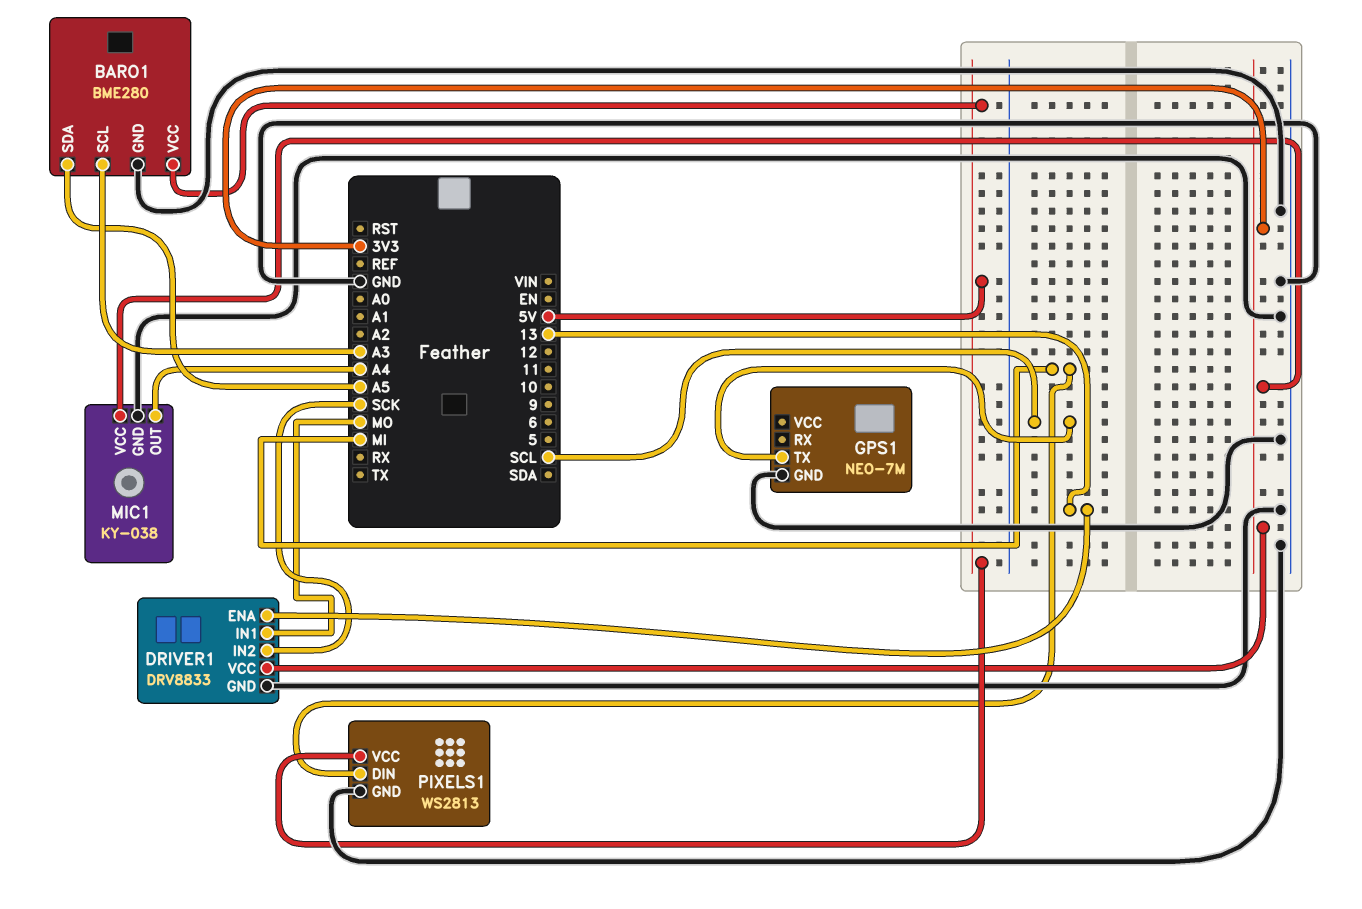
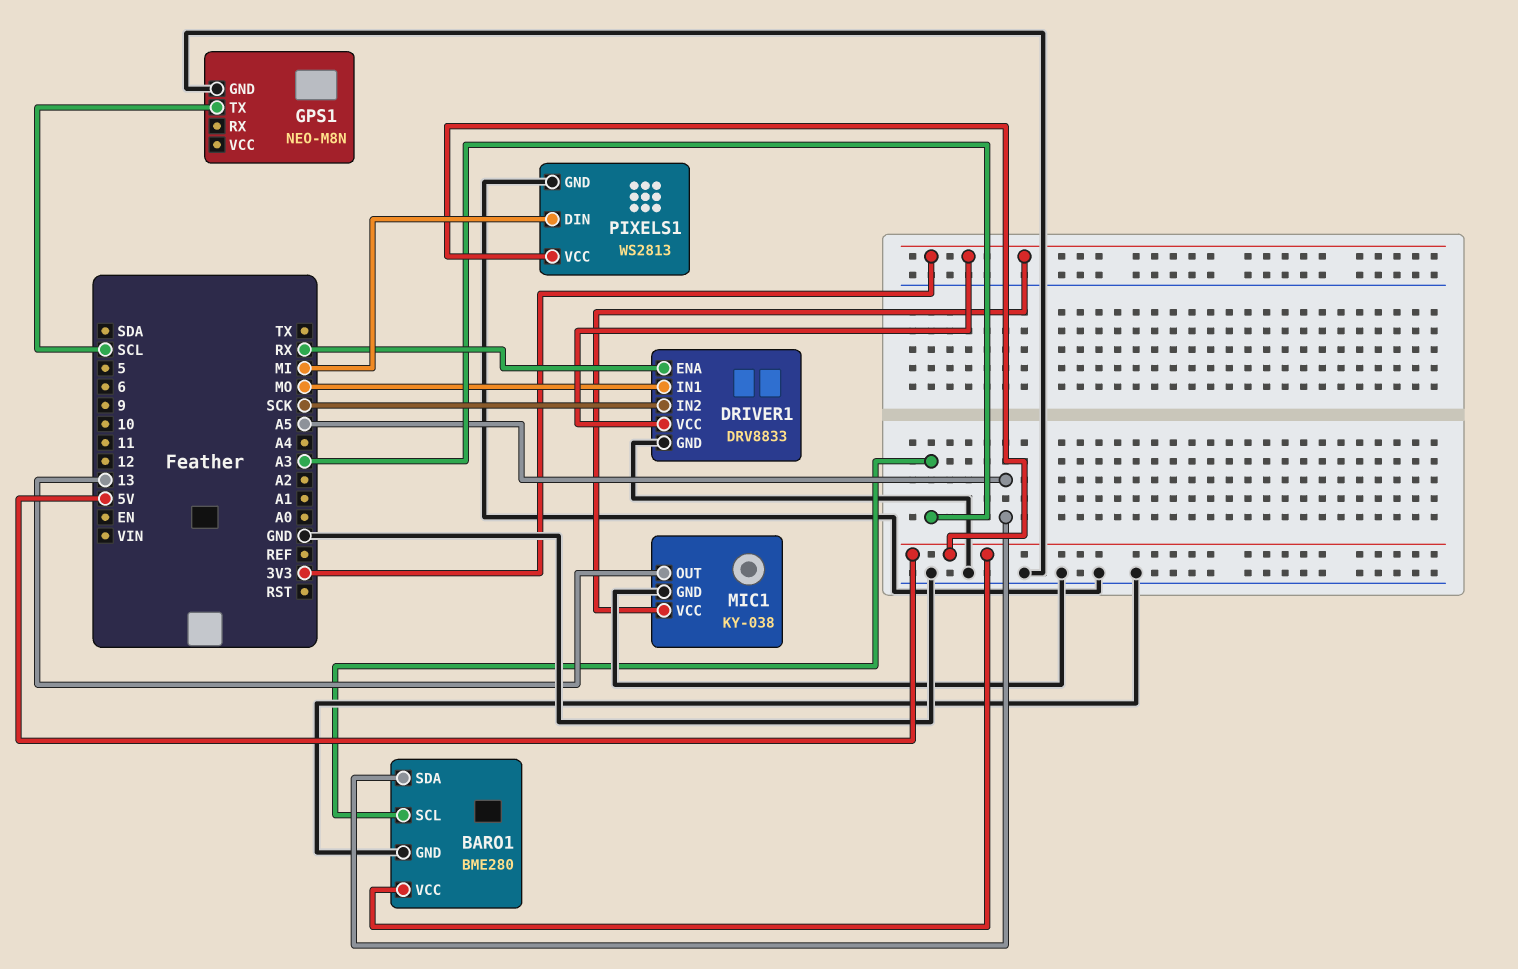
DRIVER1 pin ENA: 13 -> RX
GPS1: NEO-7M -> NEO-M8N
MIC1 pin OUT: A4 -> 13

